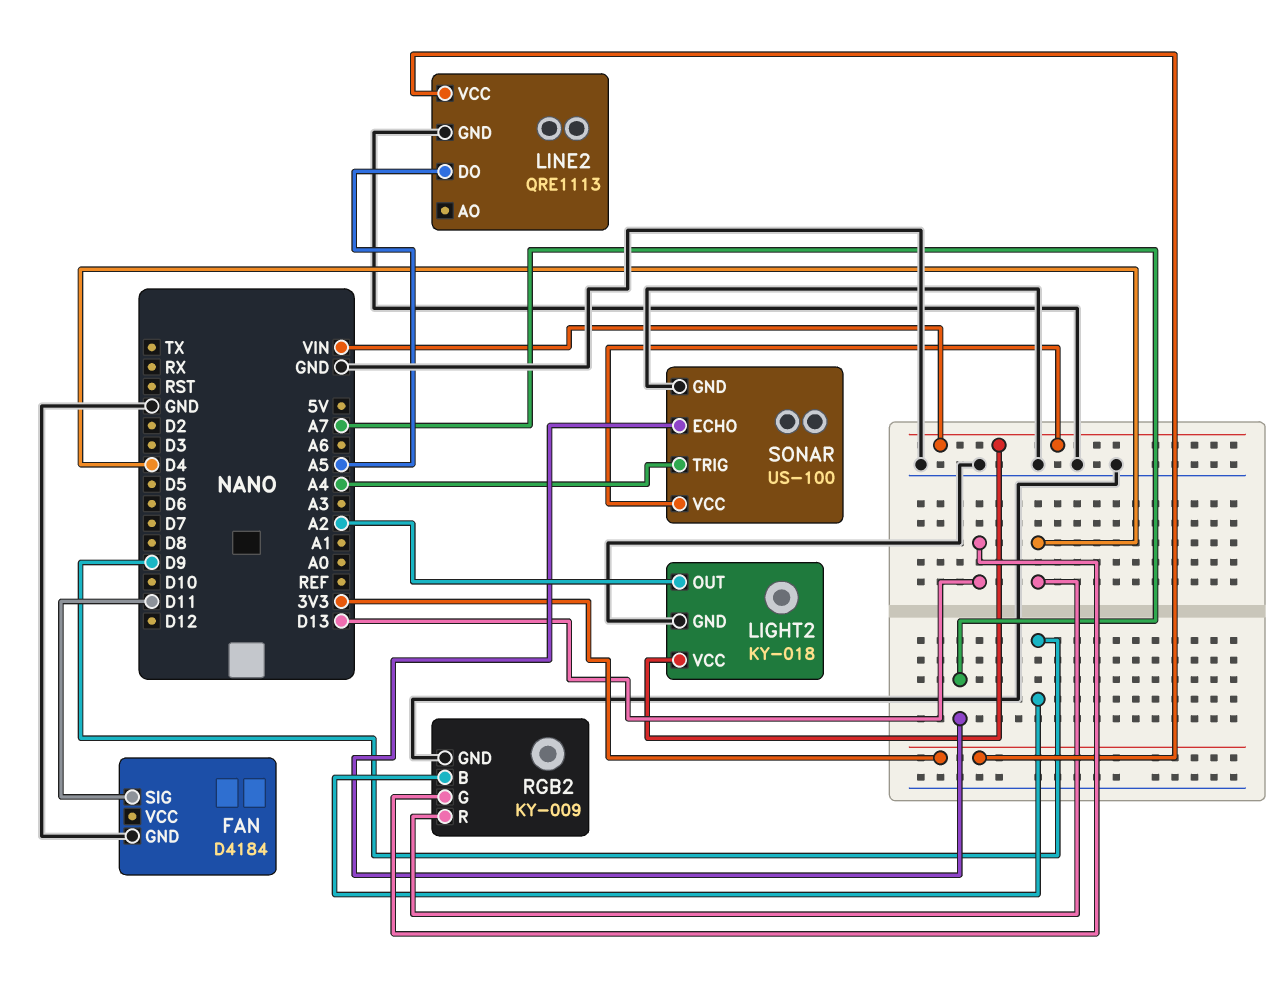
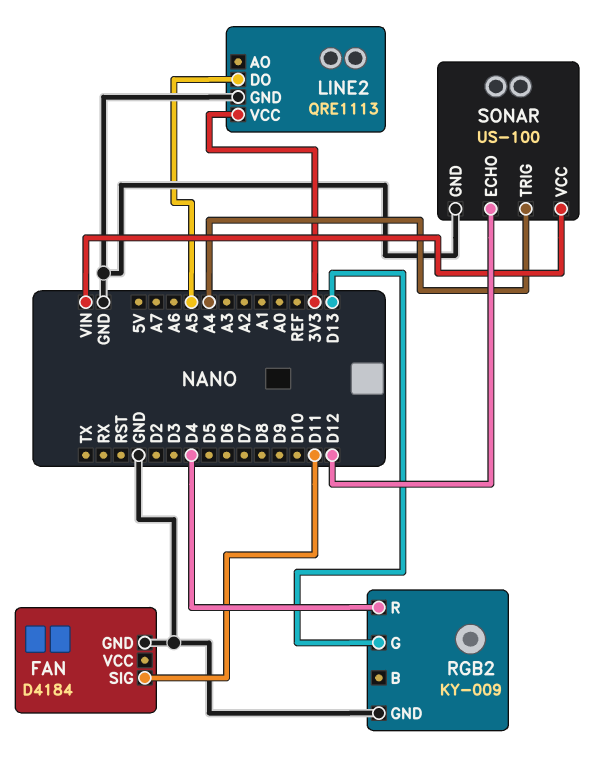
LIGHT2: KY-018 -> none
LIGHT2 pin GND: GND -> none
LIGHT2 pin OUT: A2 -> none
LIGHT2 pin VCC: VIN -> none
RGB2 pin B: D9 -> none
SONAR pin ECHO: A7 -> D12

